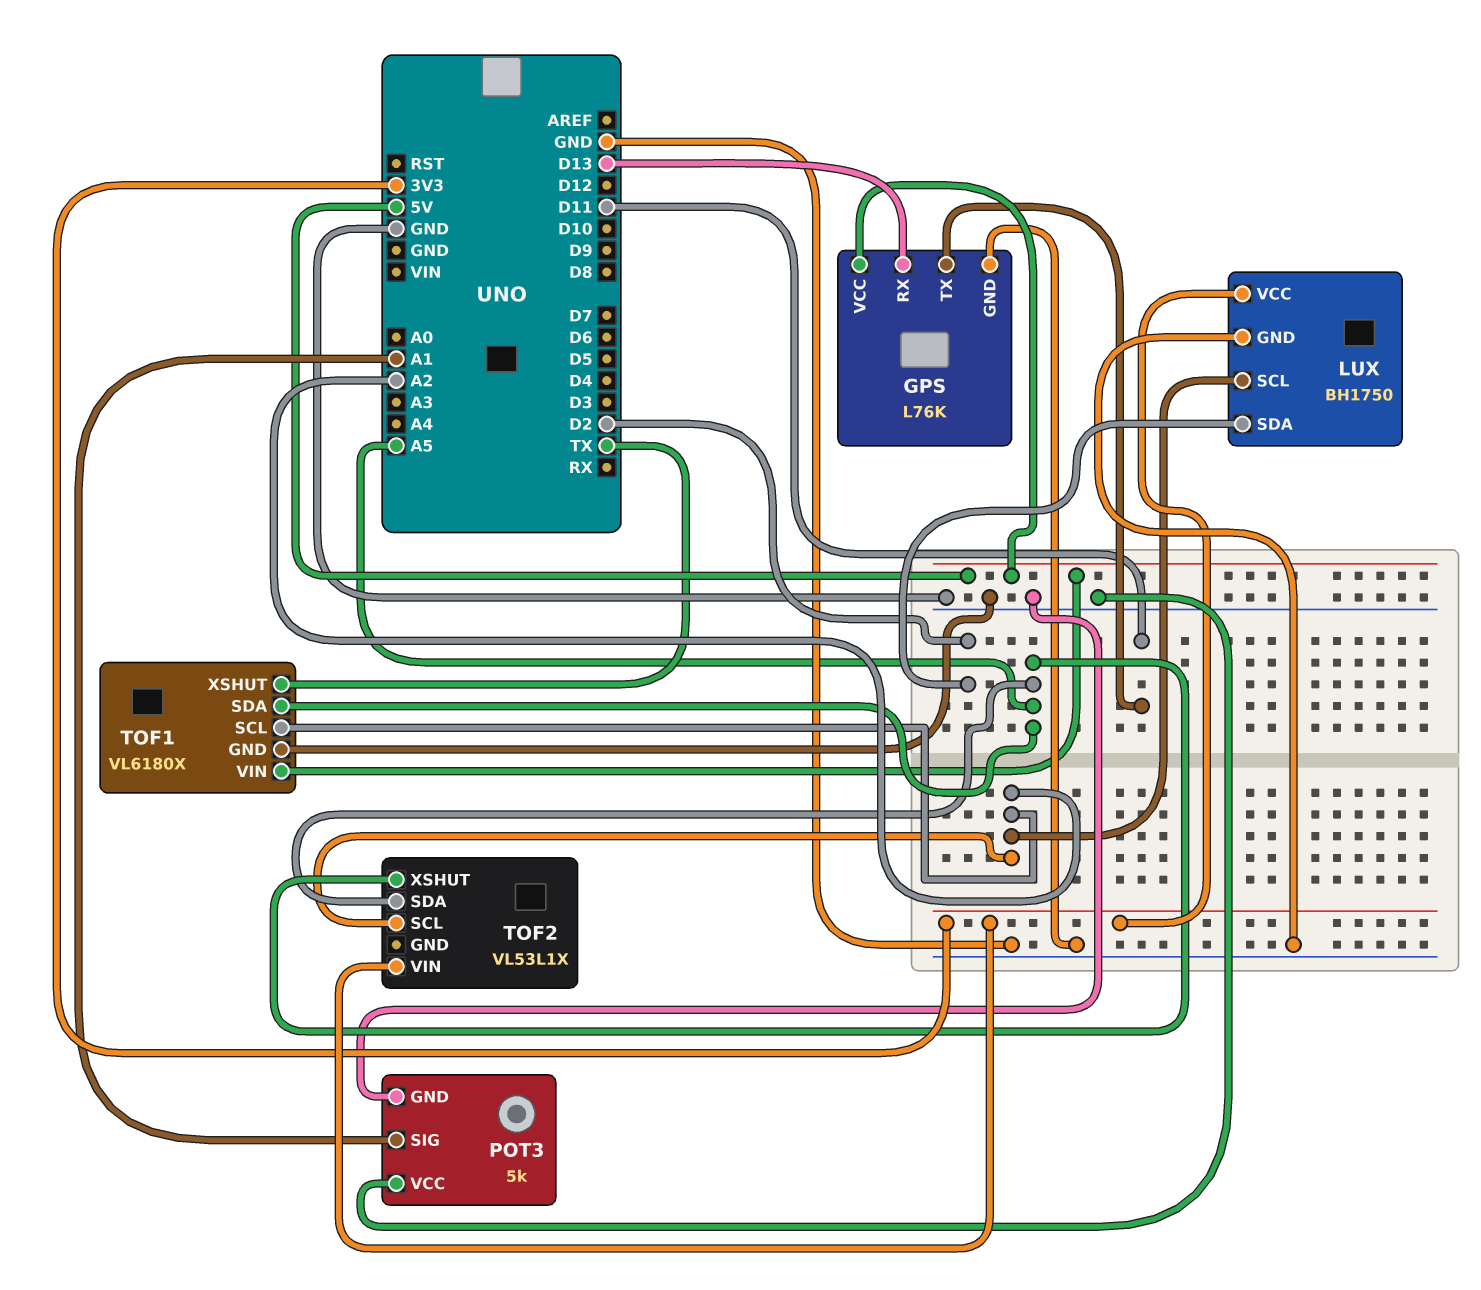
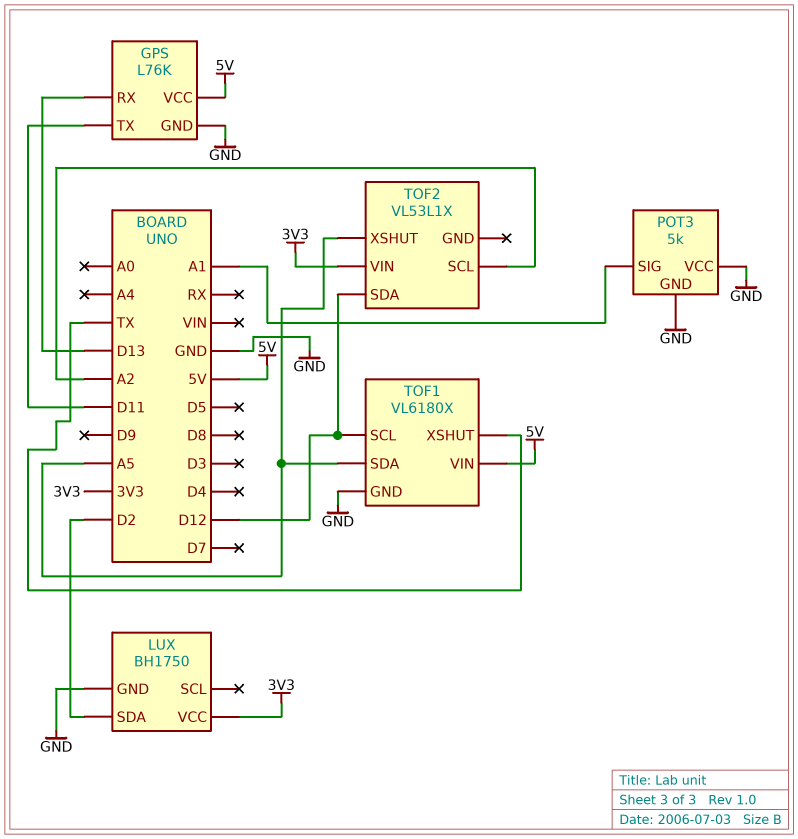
LUX pin SCL: A2 -> none
TOF1 pin SCL: A2 -> D12
TOF2 pin SDA: A5 -> D12

